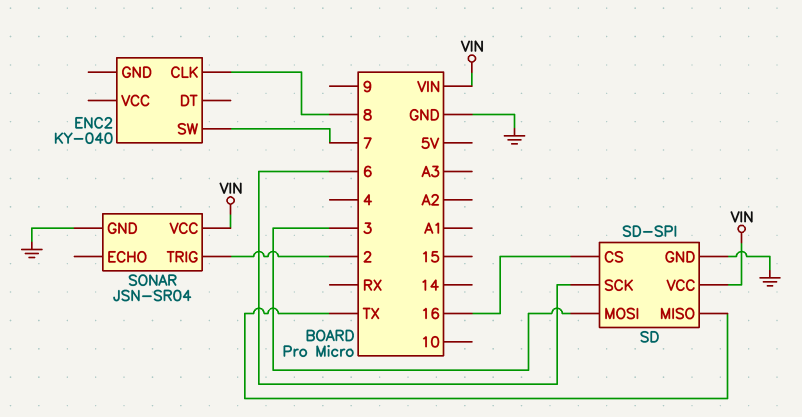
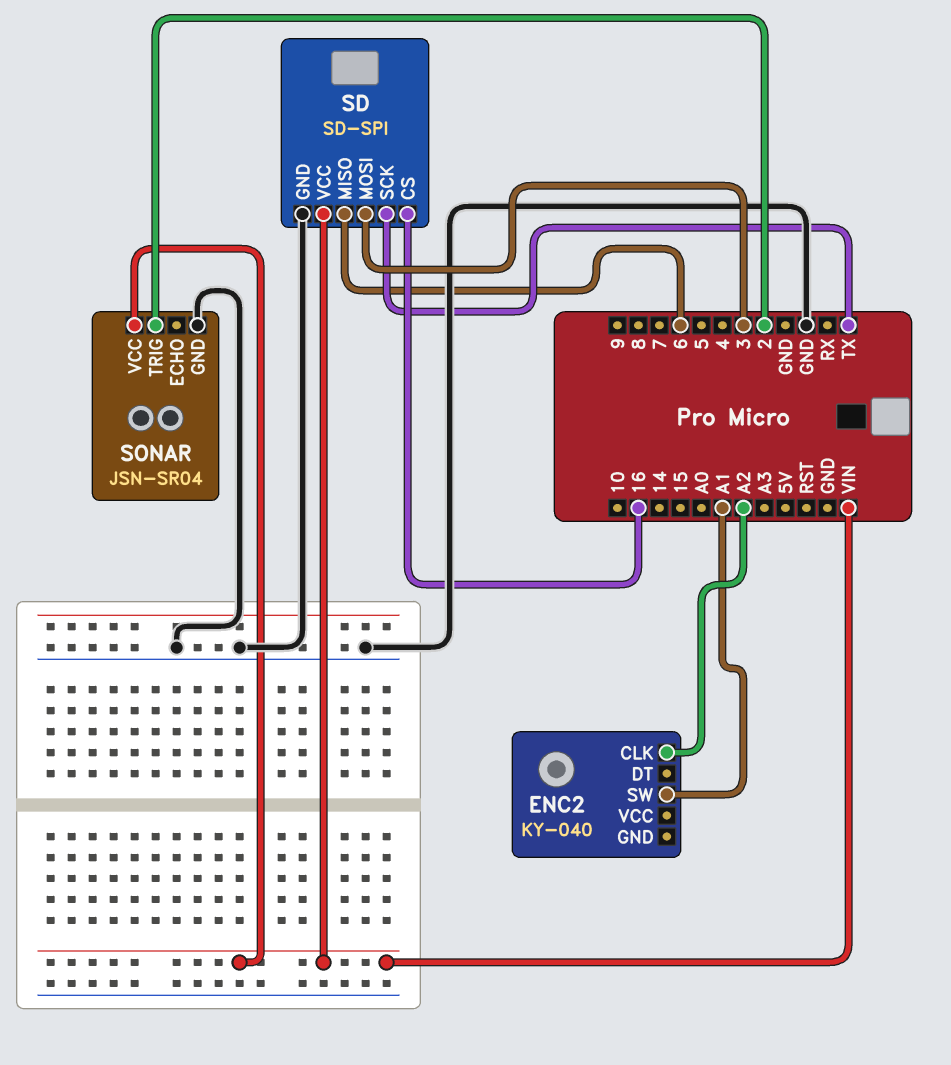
ENC2 pin CLK: 8 -> A2
ENC2 pin SW: 7 -> A1
SD pin MISO: TX -> 6
SD pin SCK: 6 -> TX

